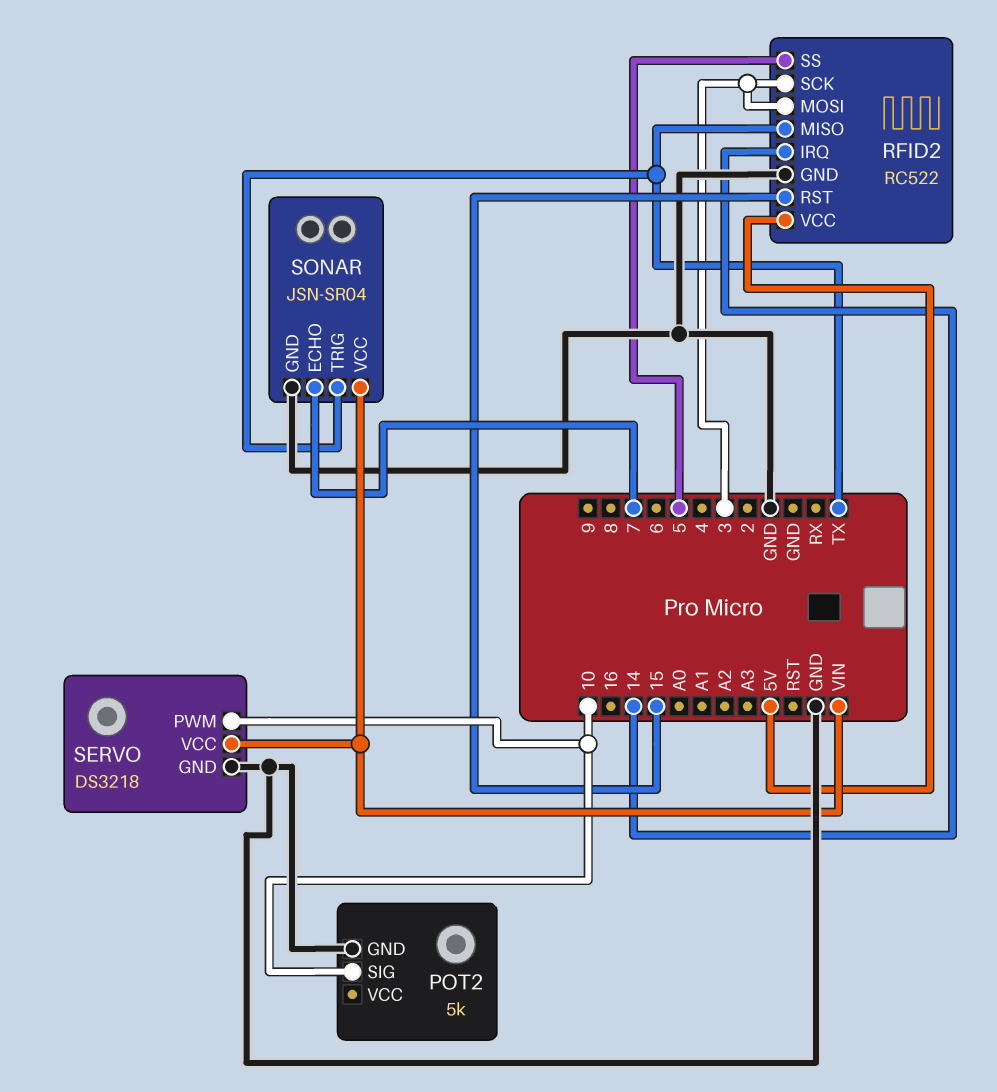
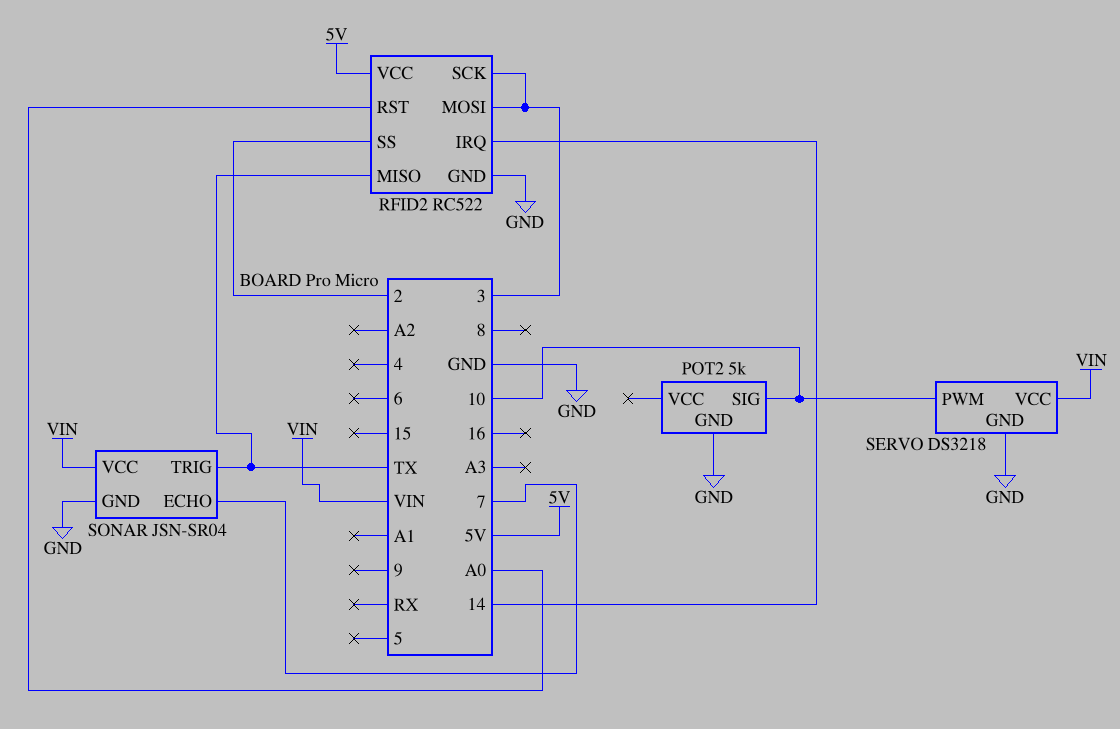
RFID2 pin RST: 15 -> A0
RFID2 pin SS: 5 -> 2

